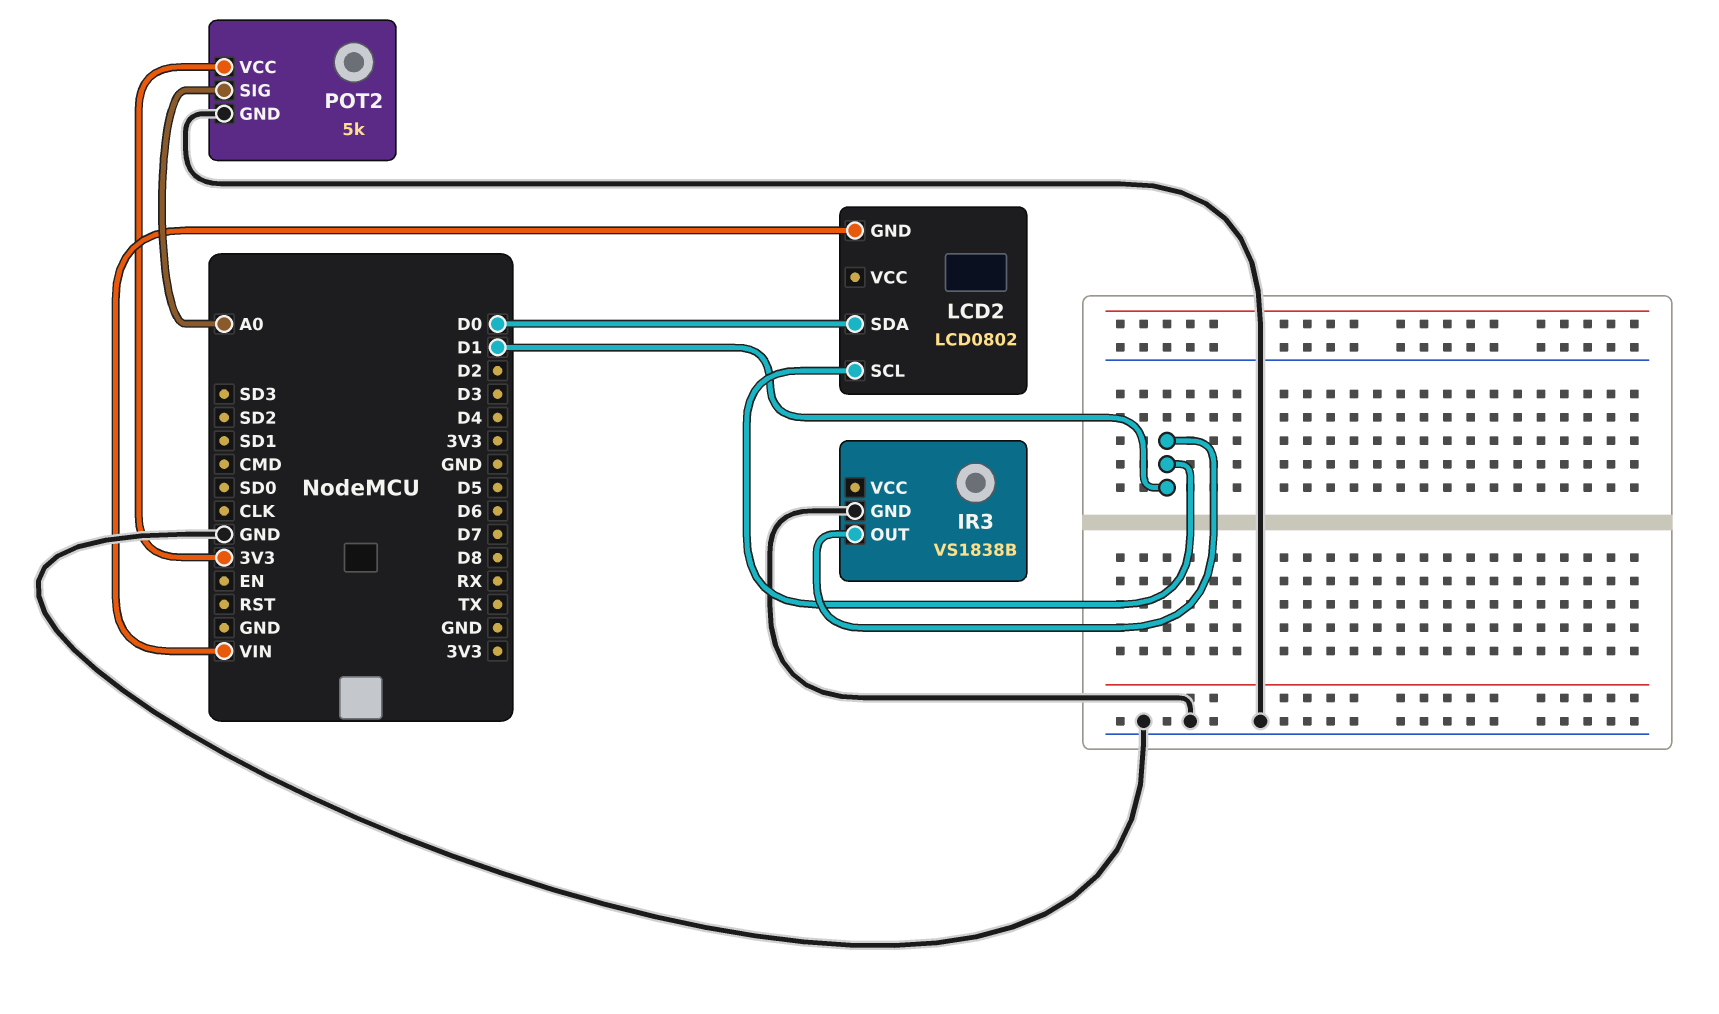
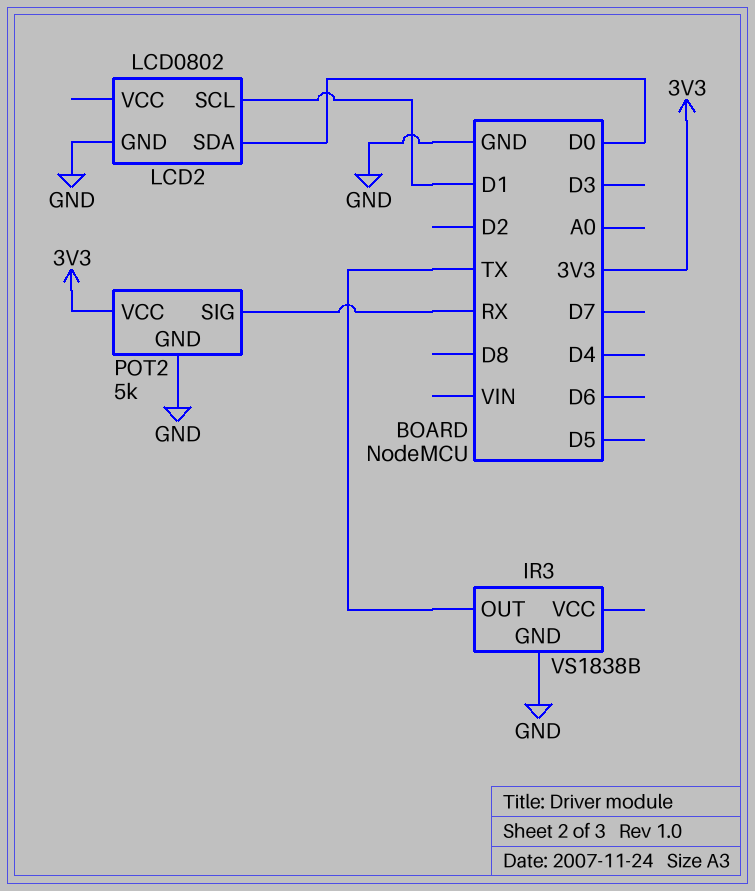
IR3 pin OUT: D1 -> TX
LCD2 pin GND: VIN -> GND
POT2 pin SIG: A0 -> RX

